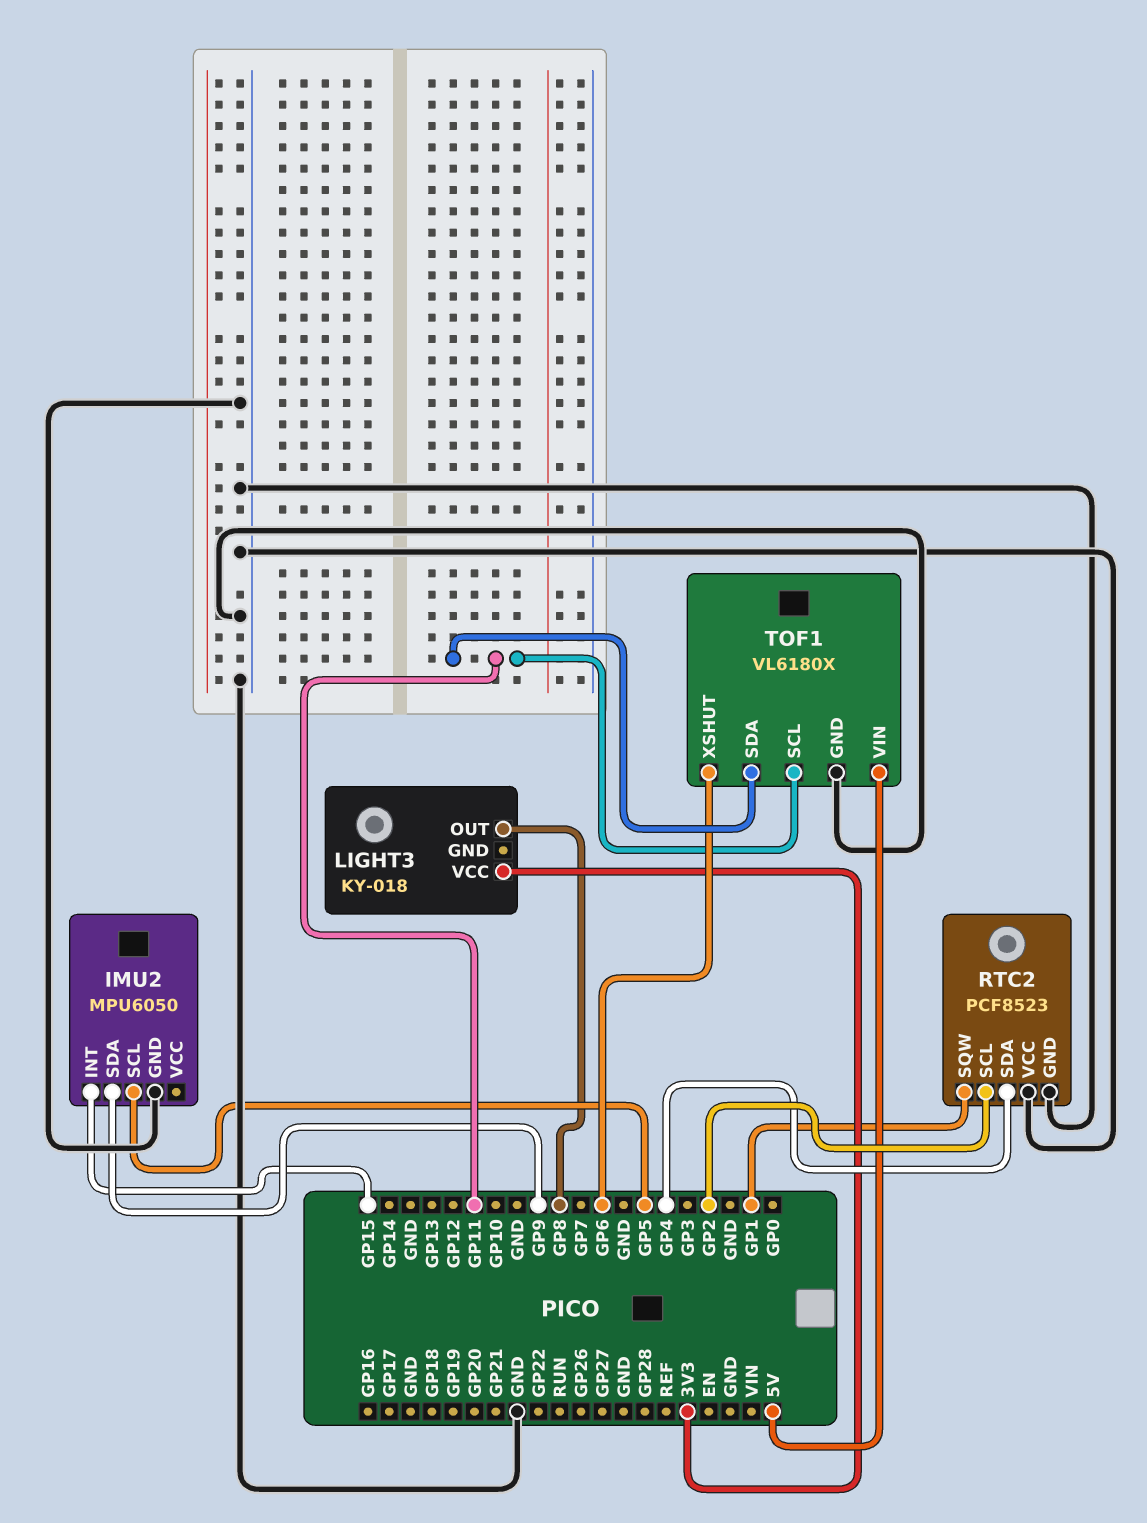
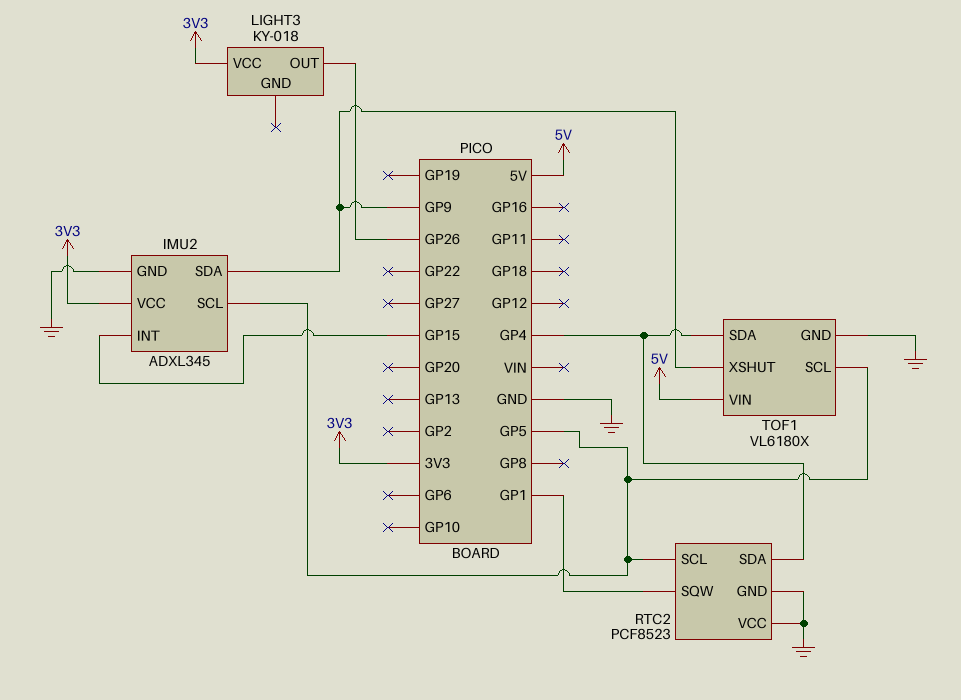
IMU2: MPU6050 -> ADXL345
IMU2 pin VCC: none -> 3V3
LIGHT3 pin OUT: GP8 -> GP26
RTC2 pin SCL: GP2 -> GP5
TOF1 pin SCL: GP11 -> GP5
TOF1 pin SDA: GP11 -> GP4
TOF1 pin XSHUT: GP6 -> GP9

